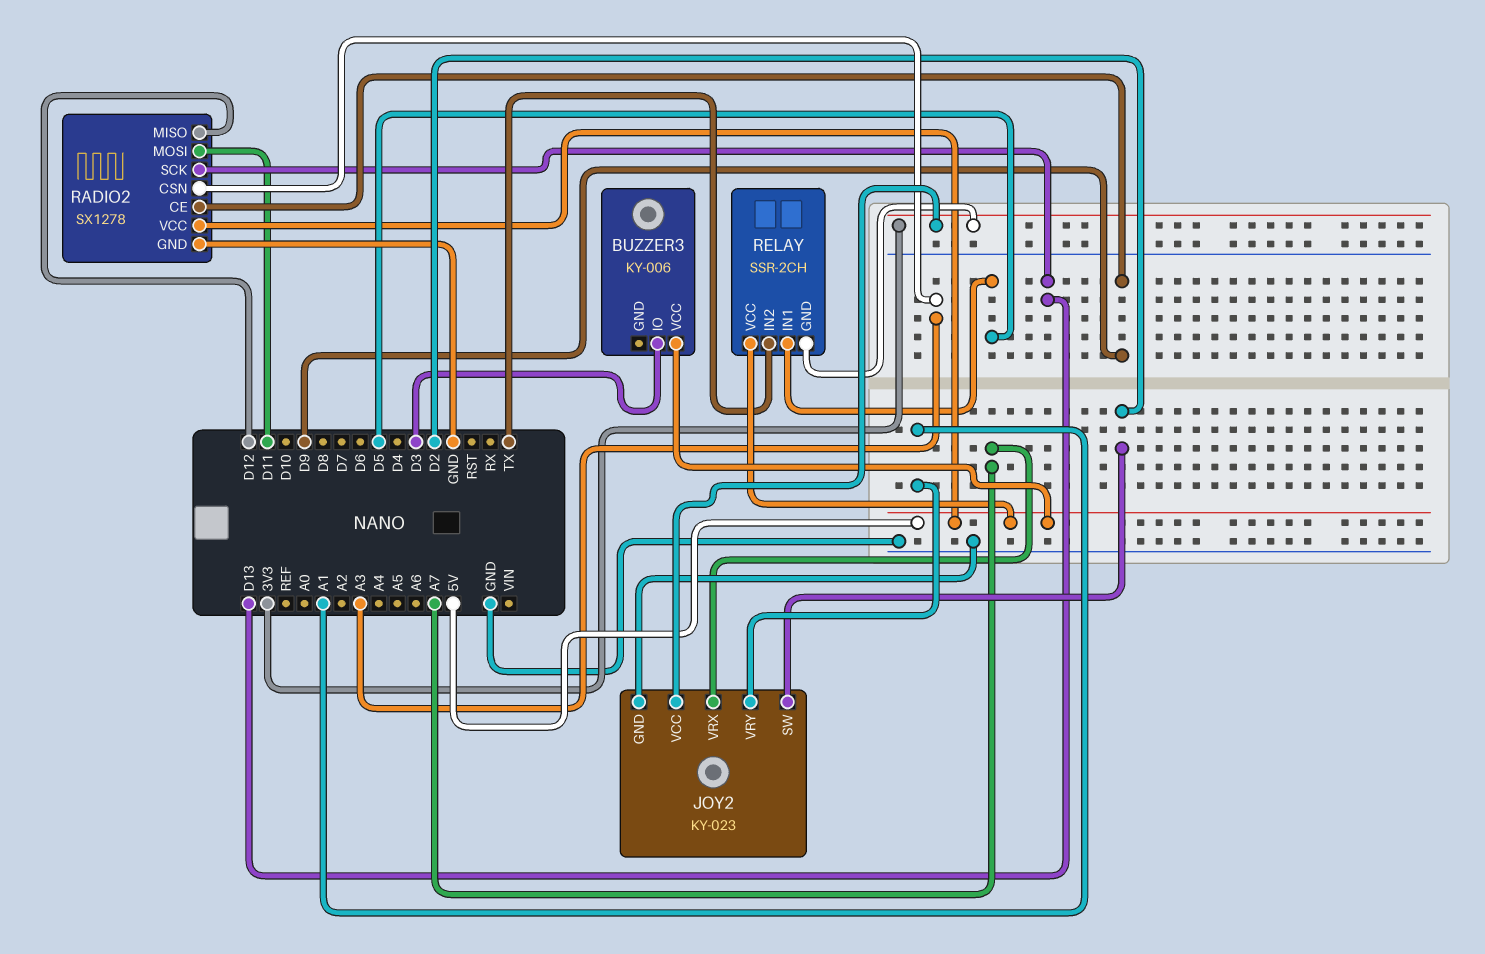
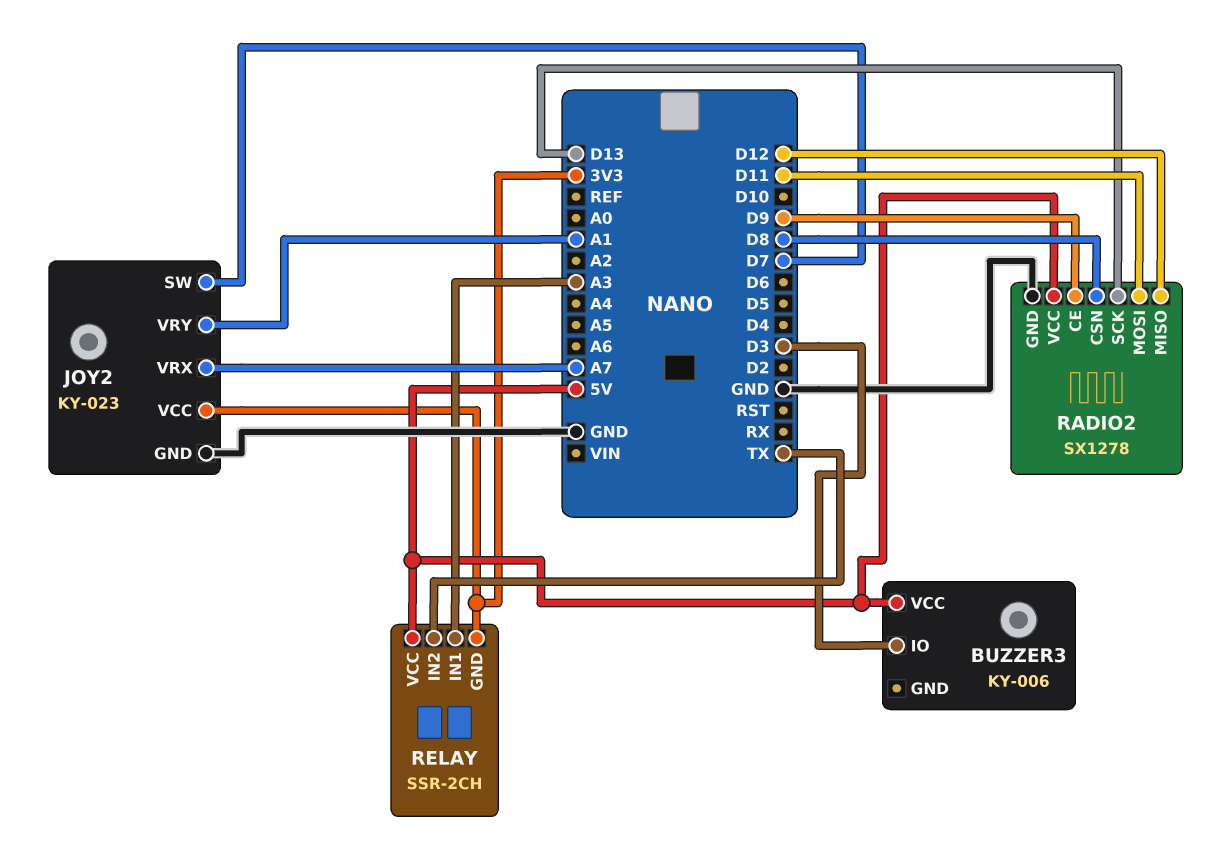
JOY2 pin SW: D2 -> D7
RADIO2 pin CSN: A3 -> D8
RELAY pin IN1: D5 -> A3

